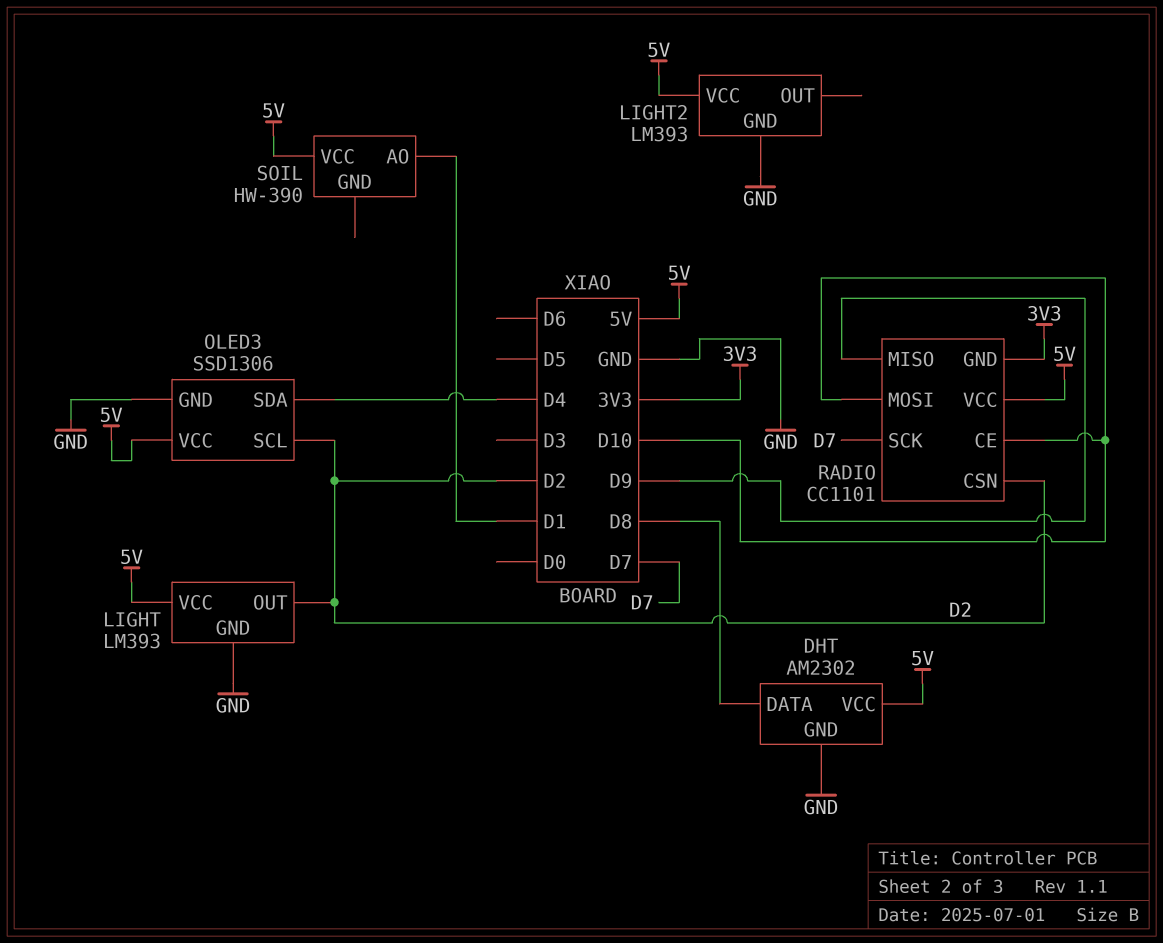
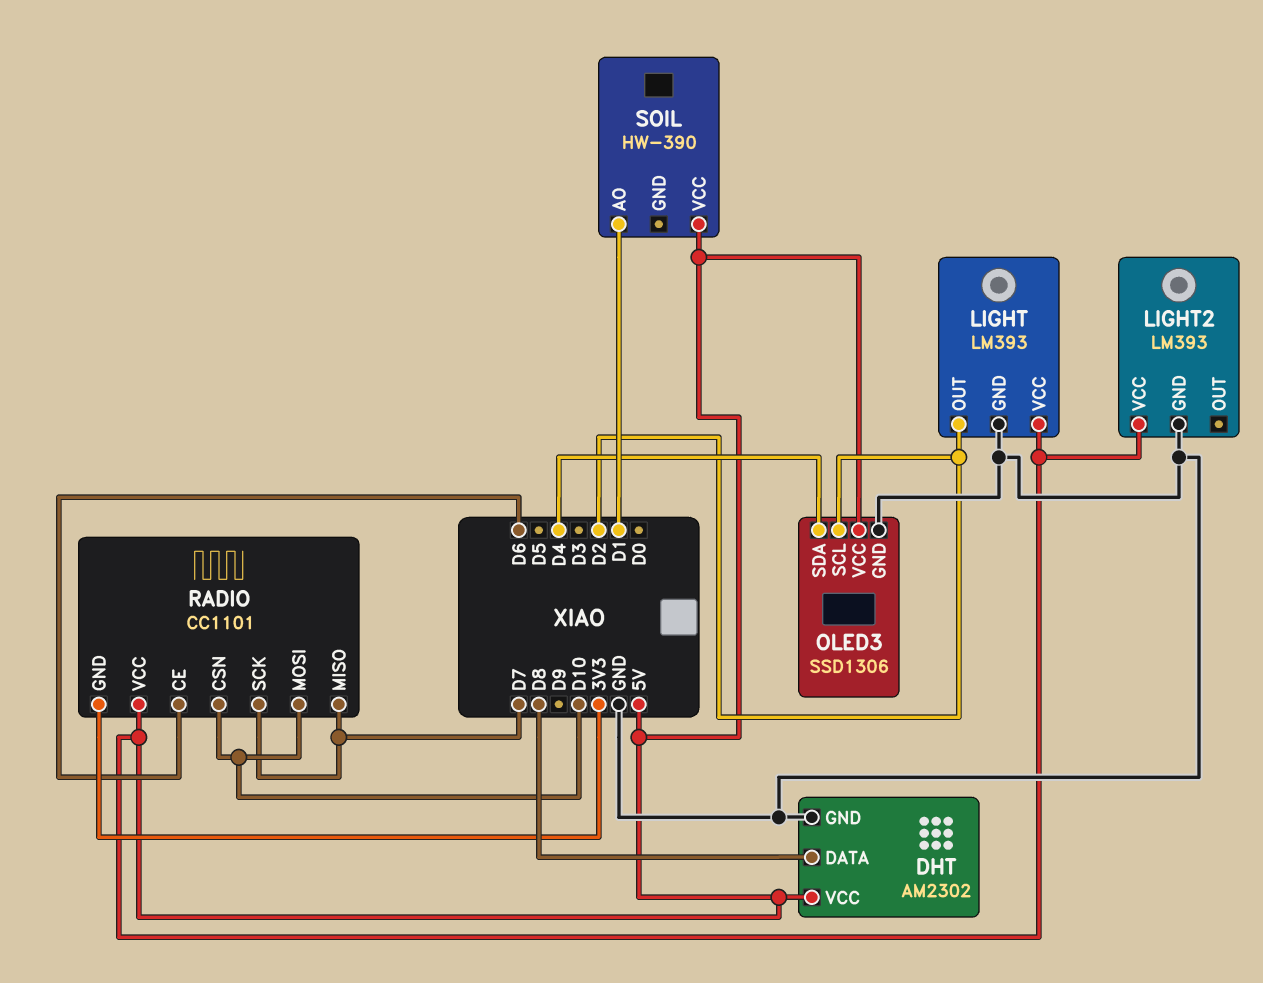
RADIO pin CE: D10 -> D6
RADIO pin CSN: D2 -> D10
RADIO pin MISO: D9 -> D7

